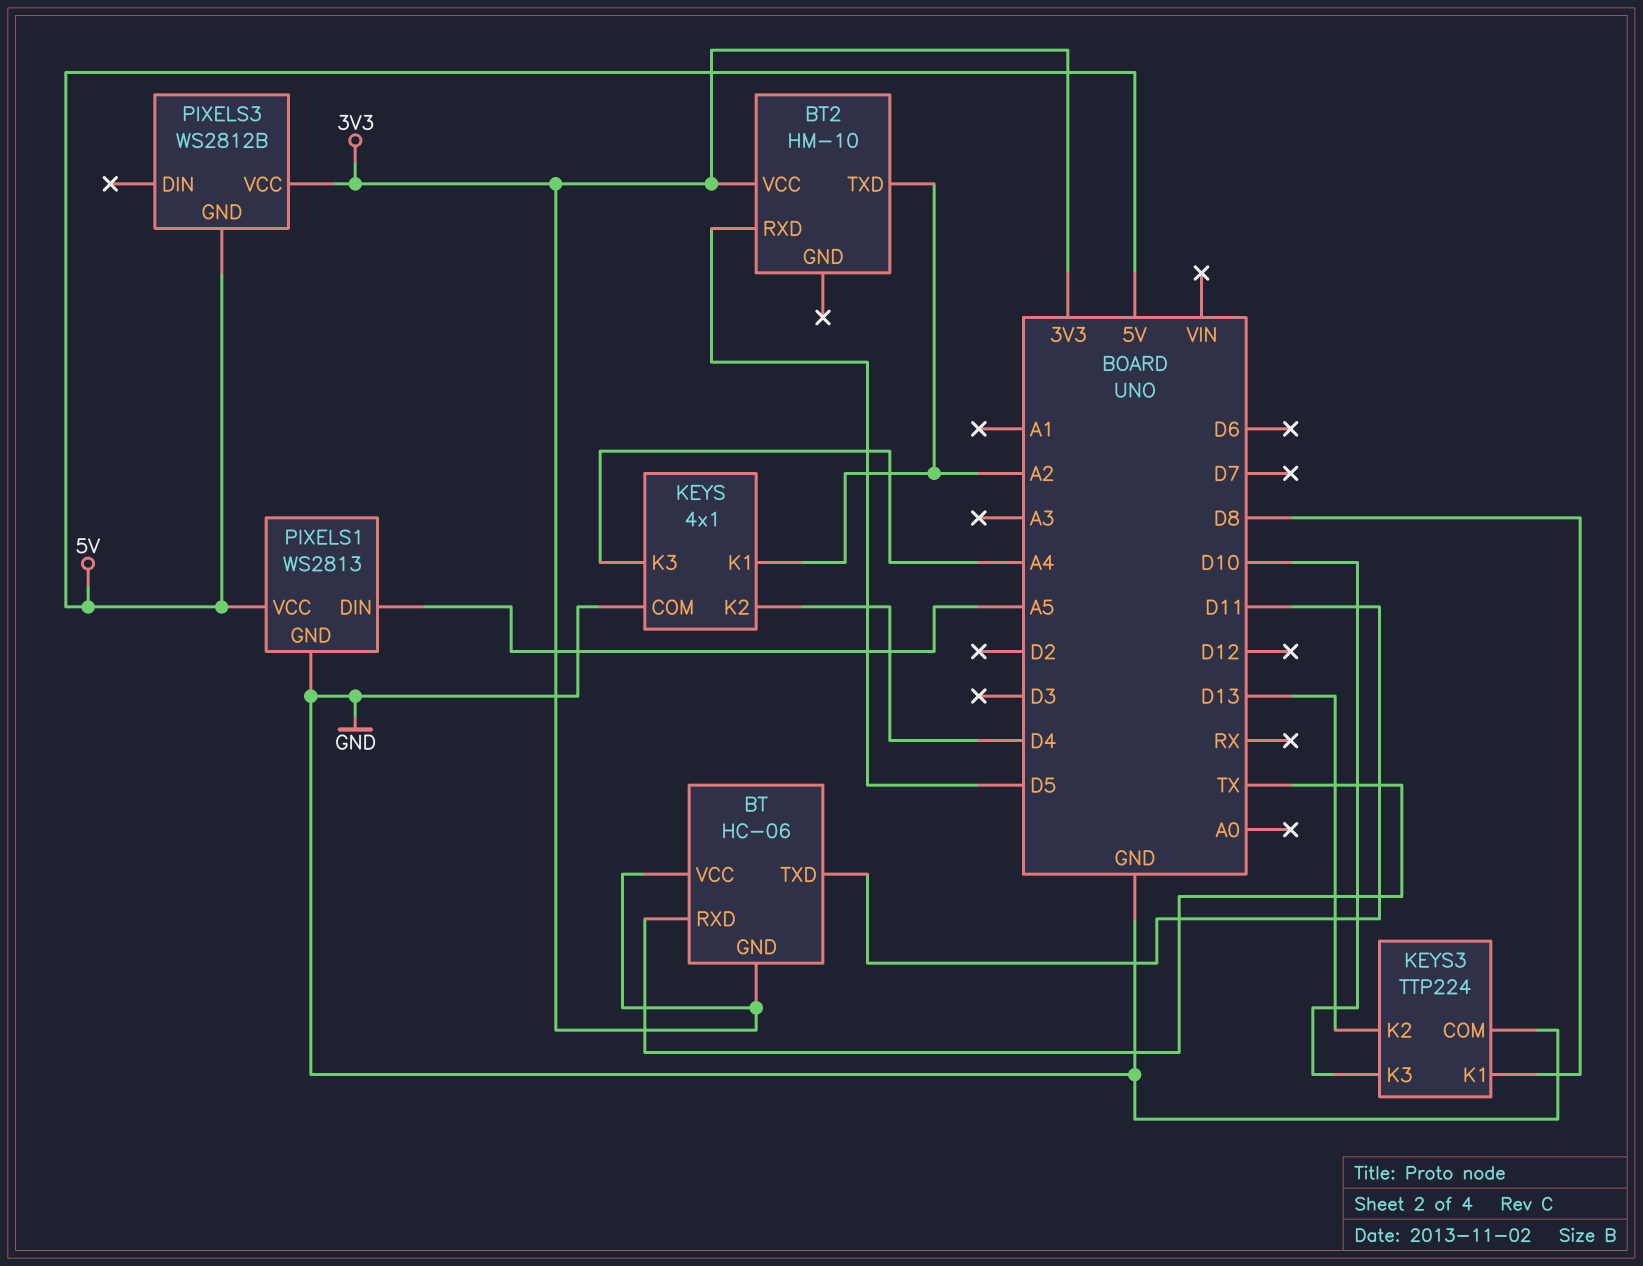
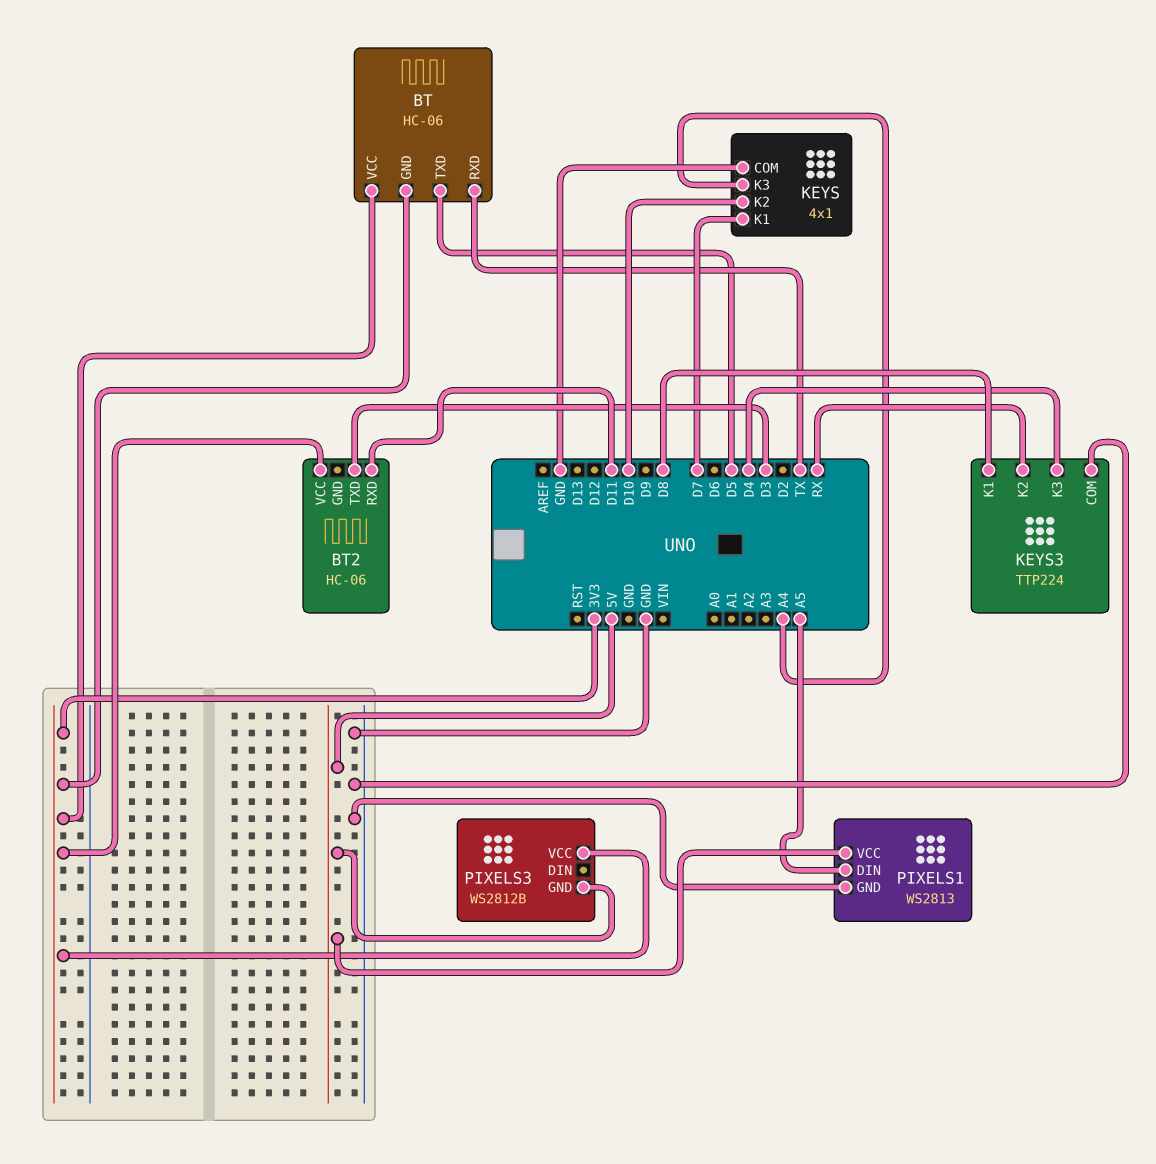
BT pin TXD: D11 -> D5
BT2: HM-10 -> HC-06
BT2 pin RXD: D5 -> D11
BT2 pin TXD: A2 -> D3
KEYS pin K1: A2 -> D7
KEYS pin K2: D4 -> D10
KEYS3 pin K2: D13 -> RX
KEYS3 pin K3: D10 -> D4

